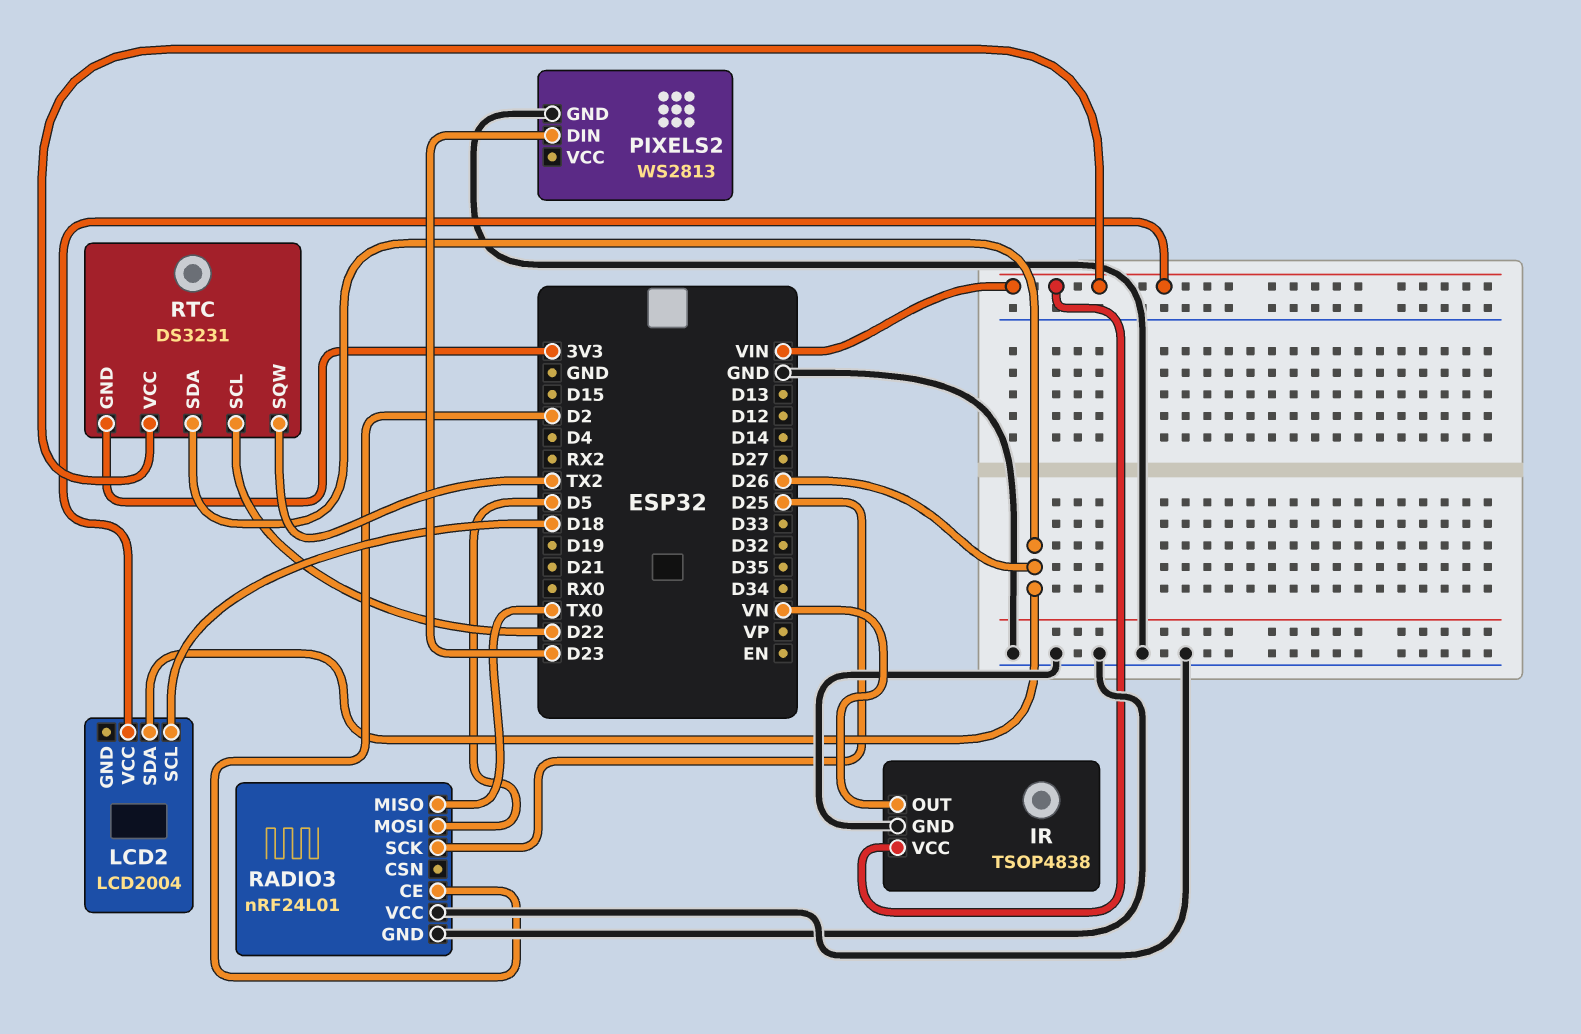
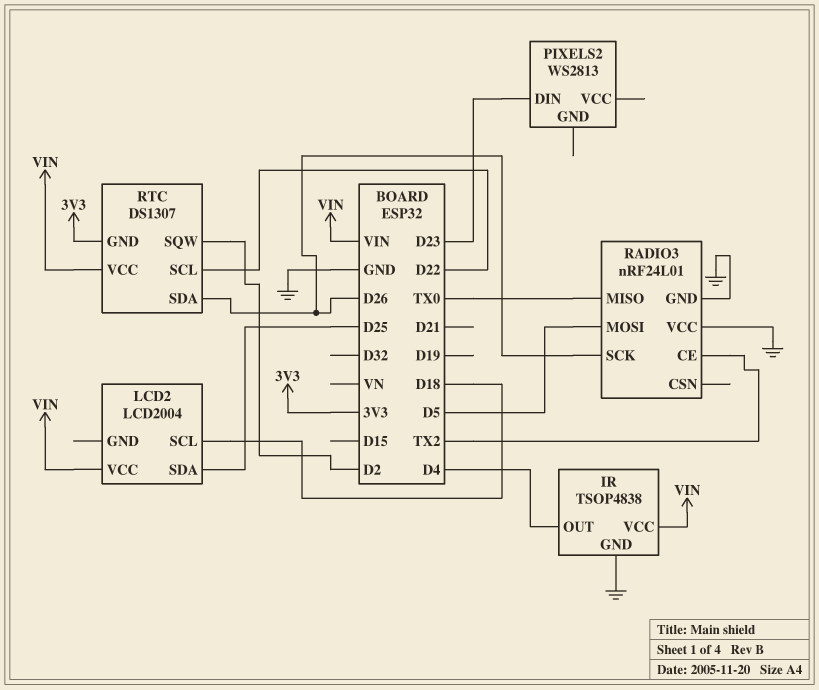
IR pin OUT: VN -> D4
LCD2 pin SDA: D26 -> D25
PIXELS2 pin GND: GND -> none
RADIO3 pin CE: D2 -> TX2
RADIO3 pin SCK: D25 -> D26
RTC: DS3231 -> DS1307
RTC pin SQW: TX2 -> D2

